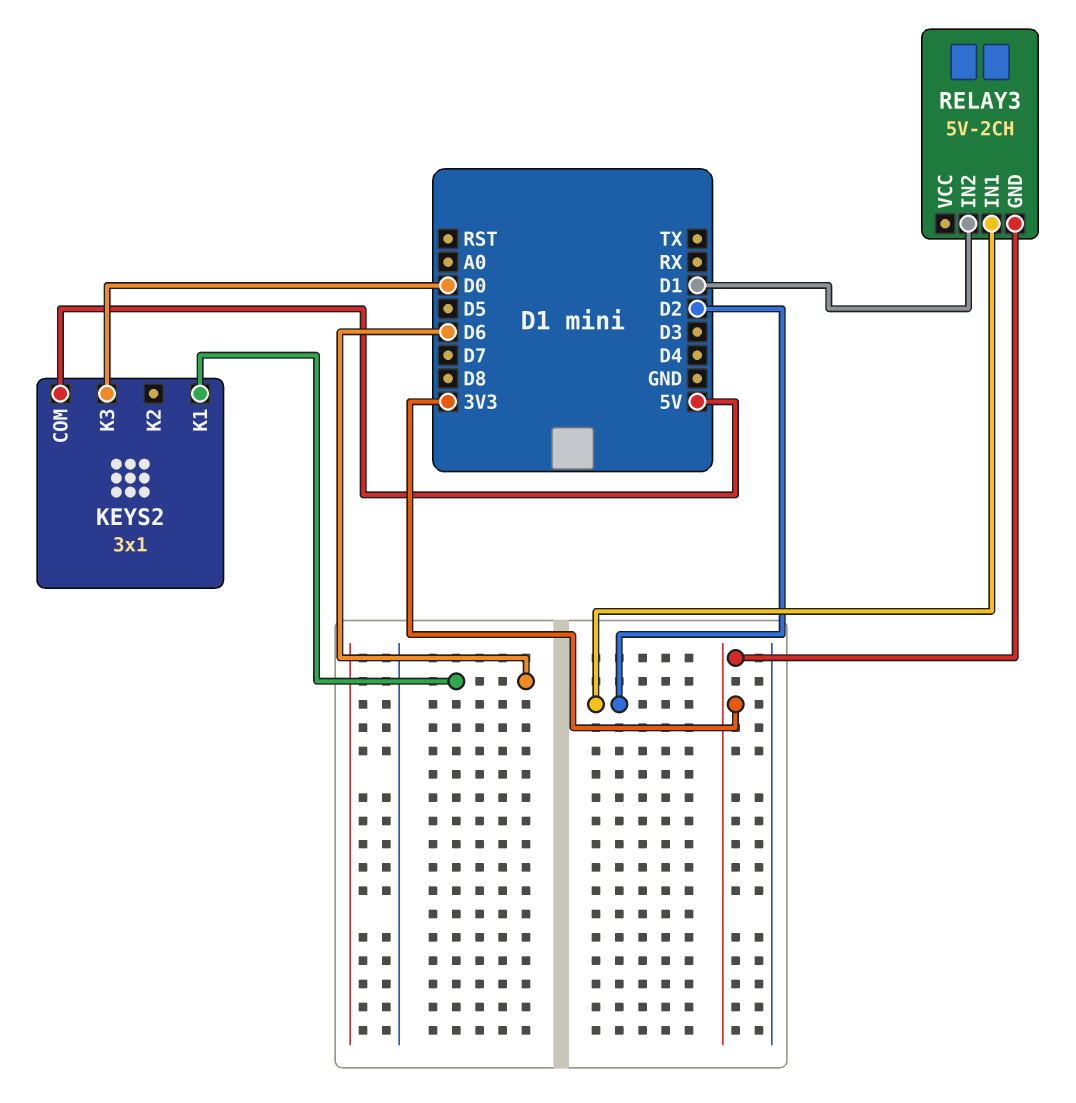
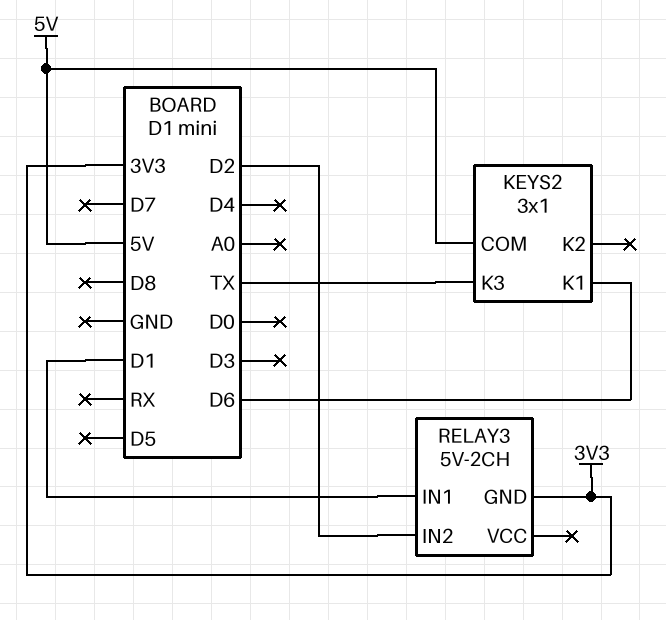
KEYS2 pin K3: D0 -> TX
RELAY3 pin IN1: D2 -> D1
RELAY3 pin IN2: D1 -> D2

